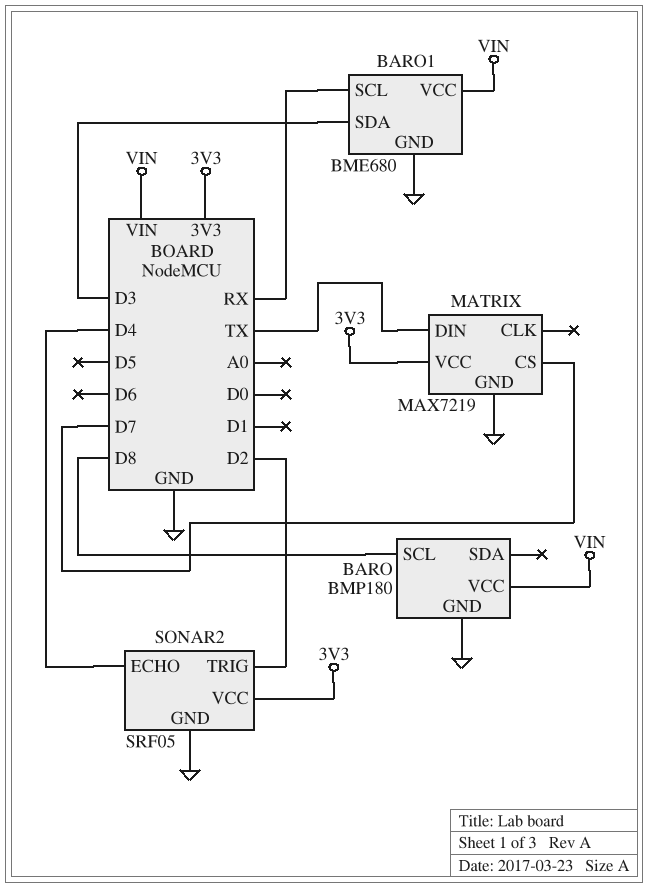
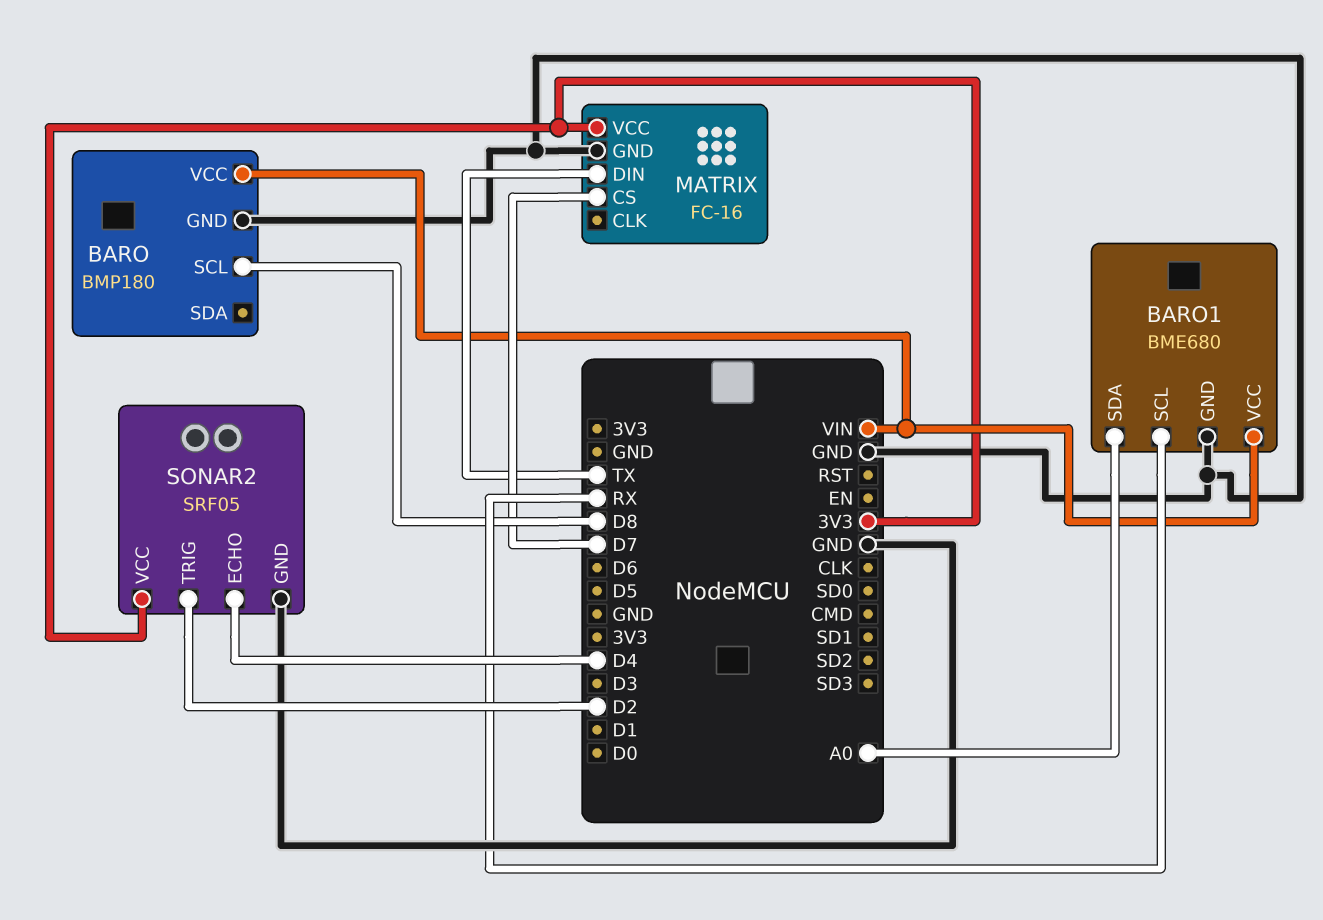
BARO1 pin SDA: D3 -> A0
MATRIX: MAX7219 -> FC-16

